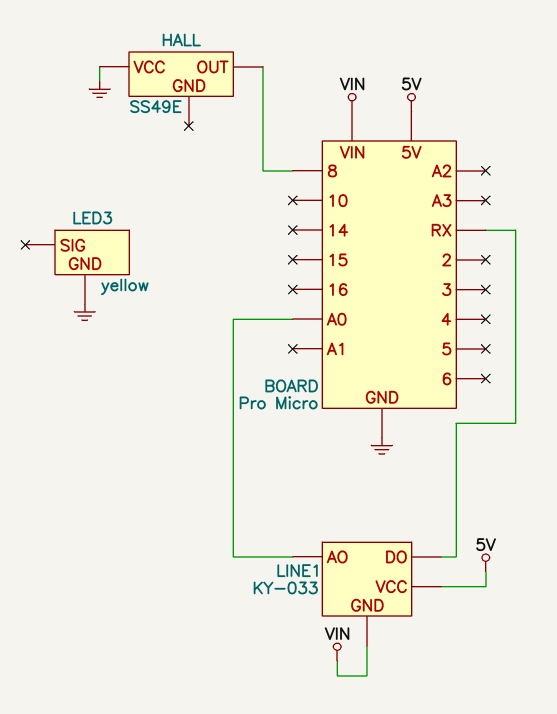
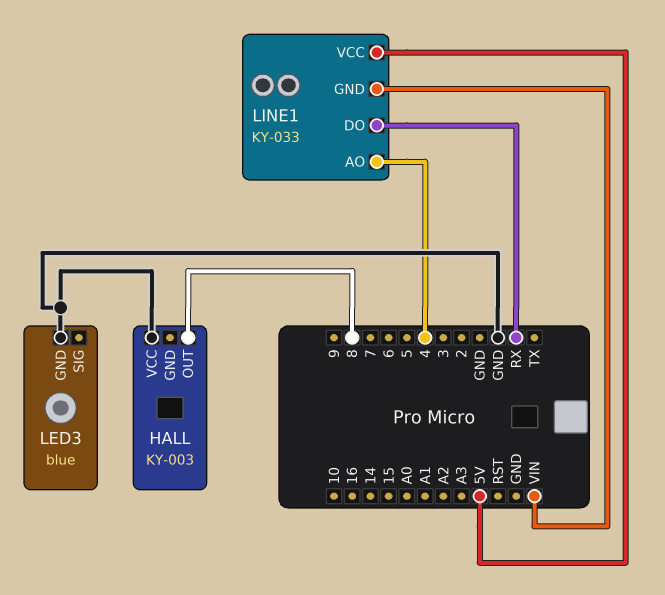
HALL: SS49E -> KY-003
LED3: yellow -> blue
LINE1 pin AO: A0 -> 4

